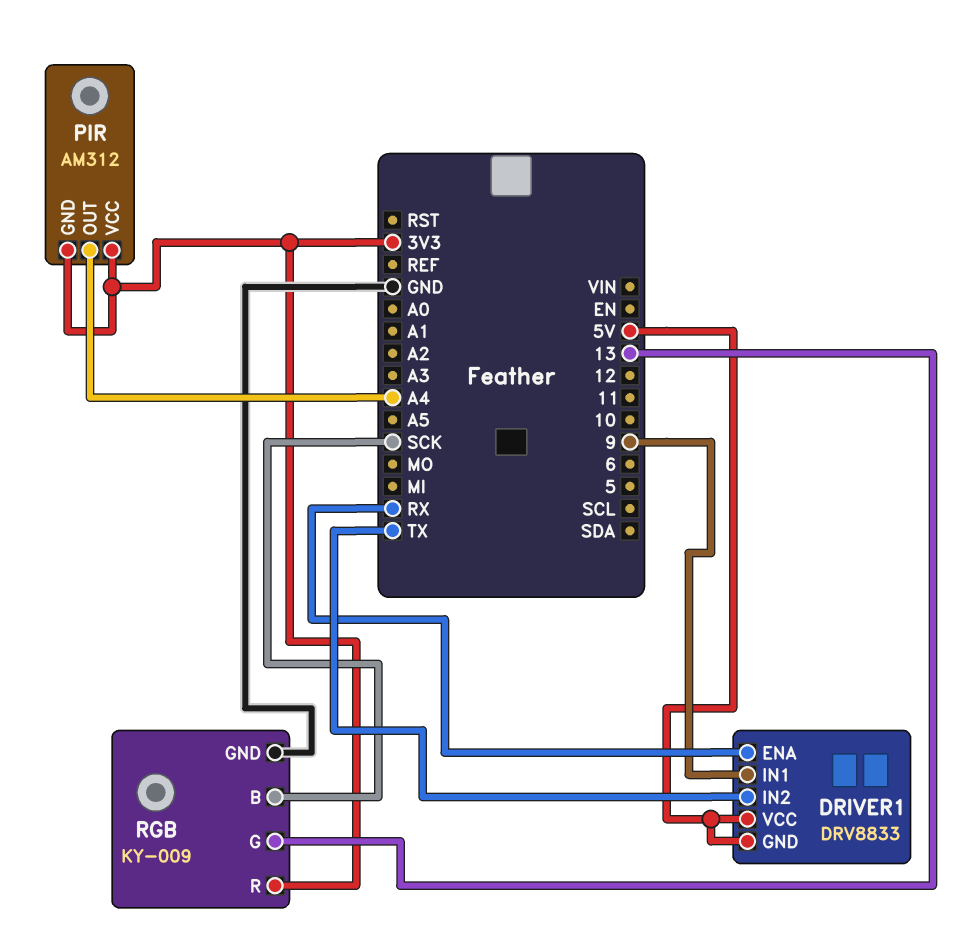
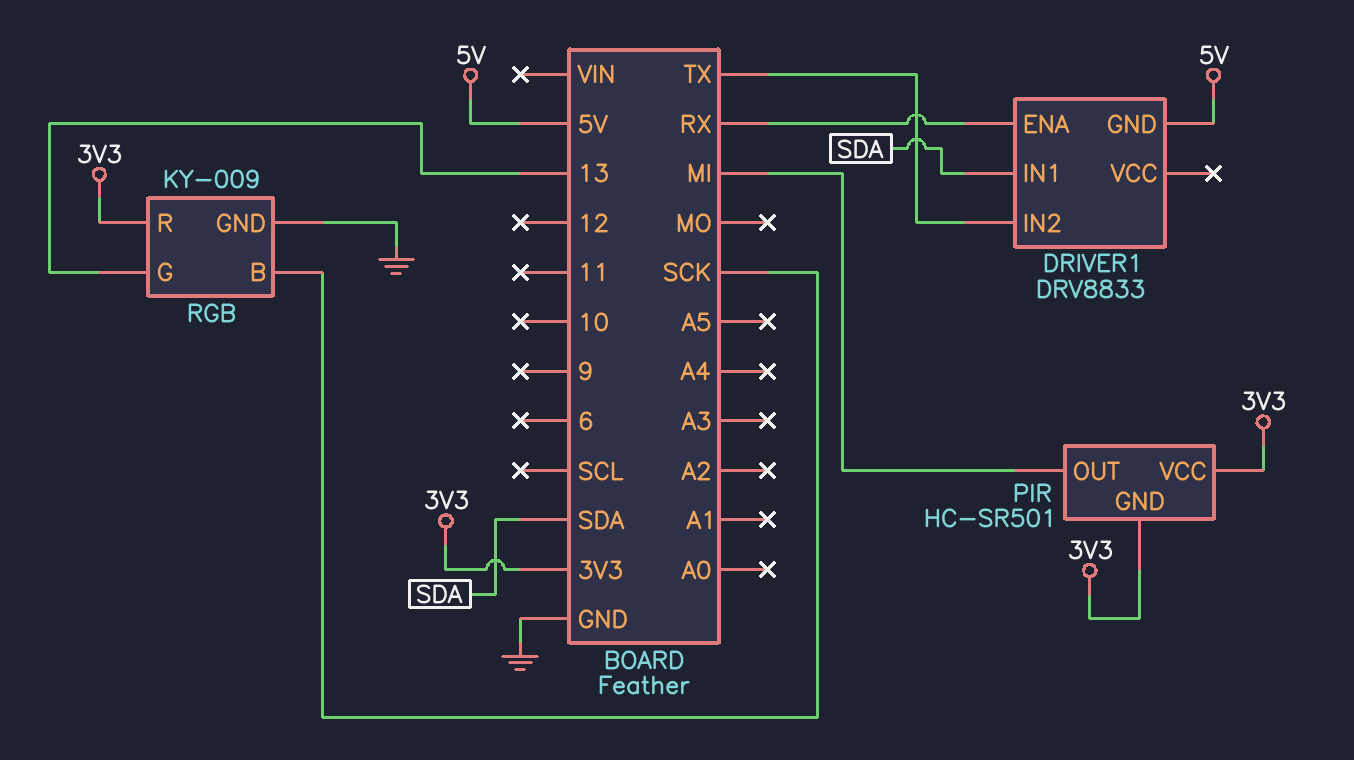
DRIVER1 pin IN1: 9 -> SDA
DRIVER1 pin VCC: 5V -> none
PIR: AM312 -> HC-SR501
PIR pin OUT: A4 -> MI

